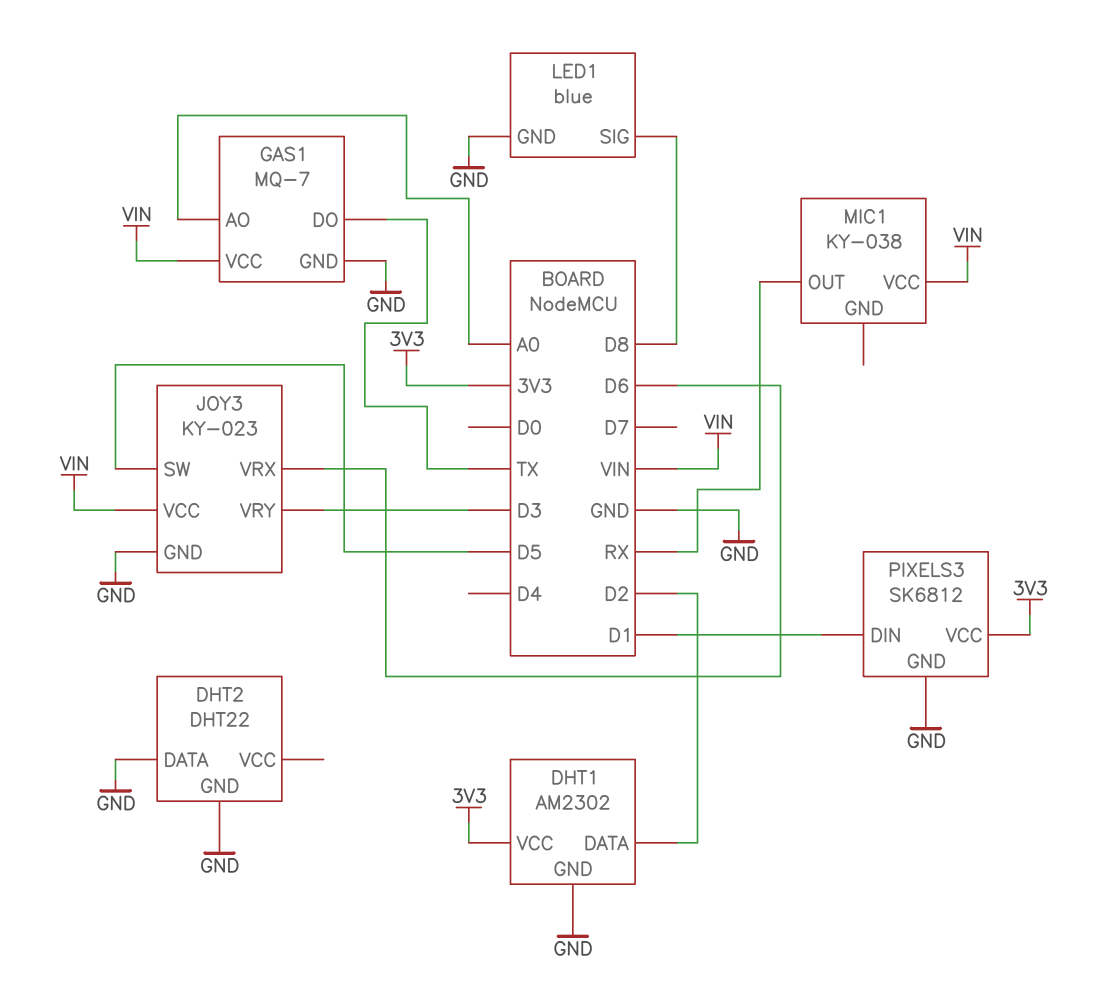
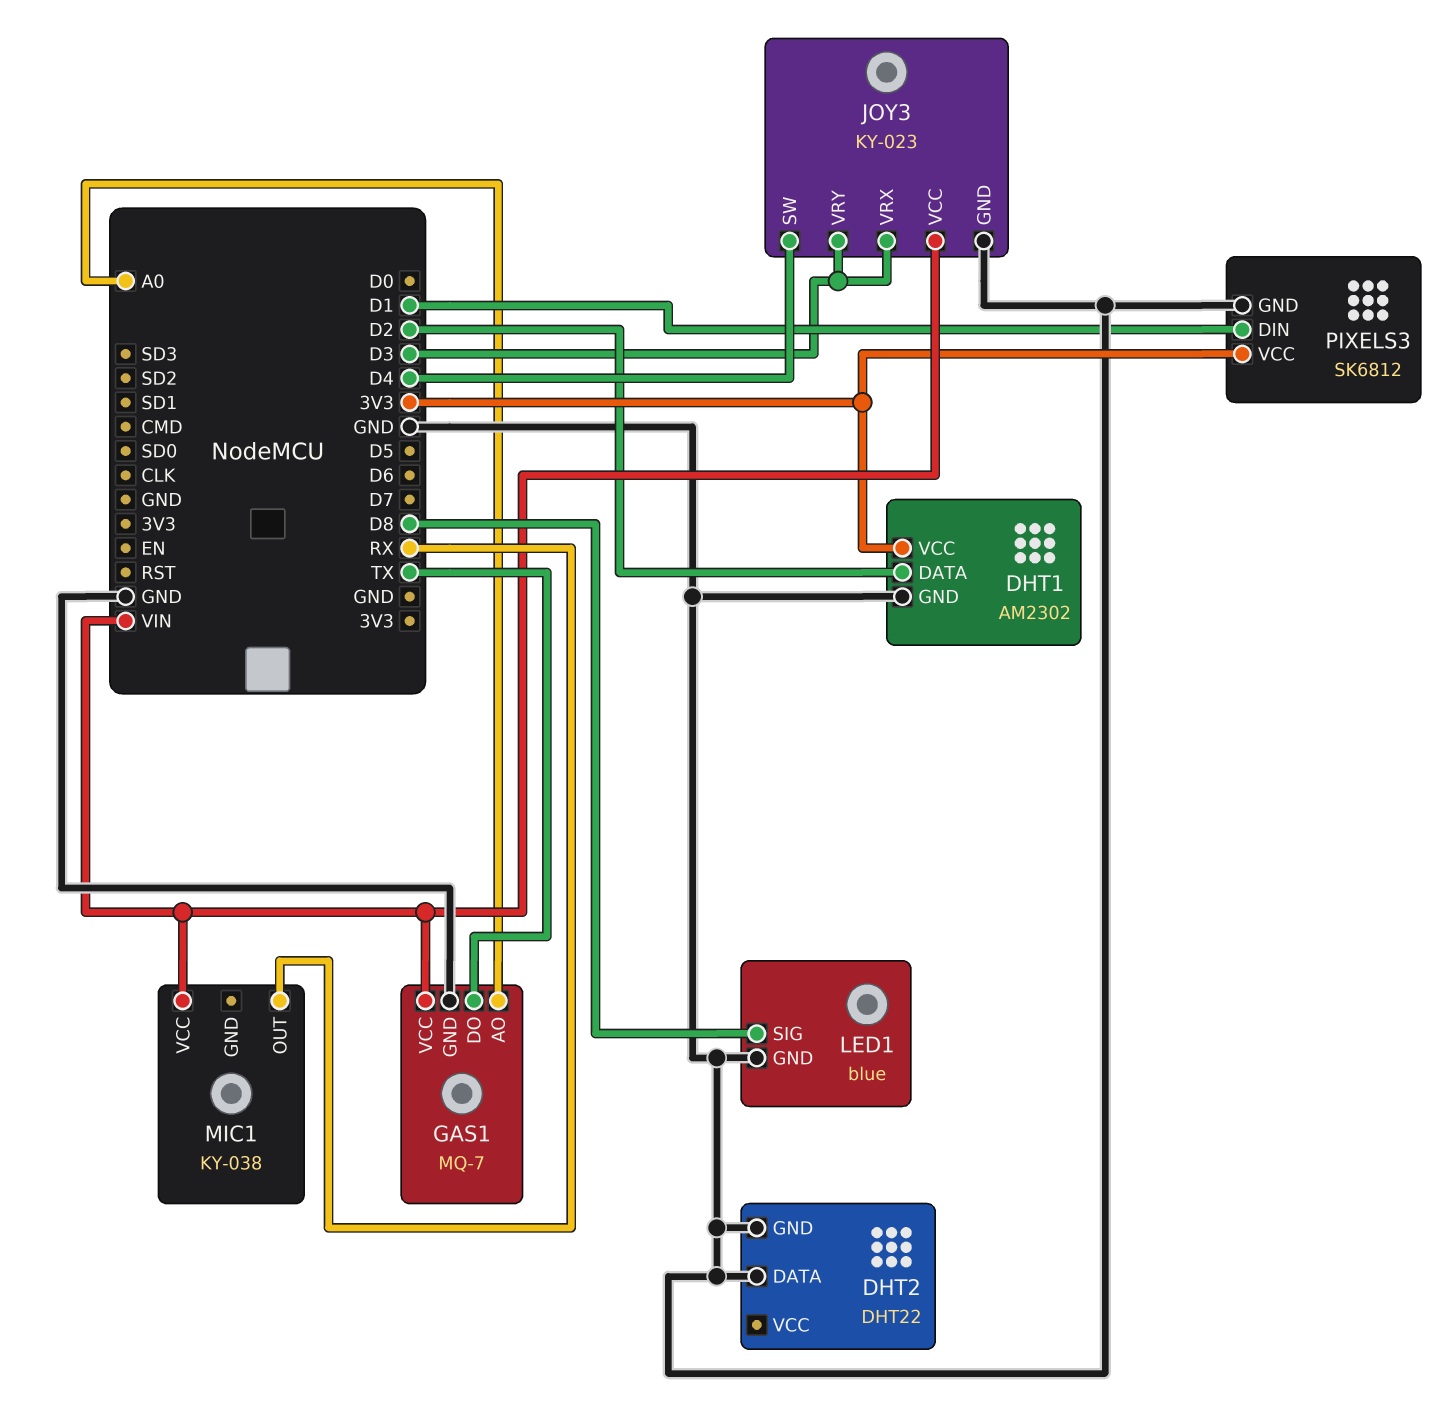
JOY3 pin SW: D5 -> D4
JOY3 pin VRX: D6 -> D3

